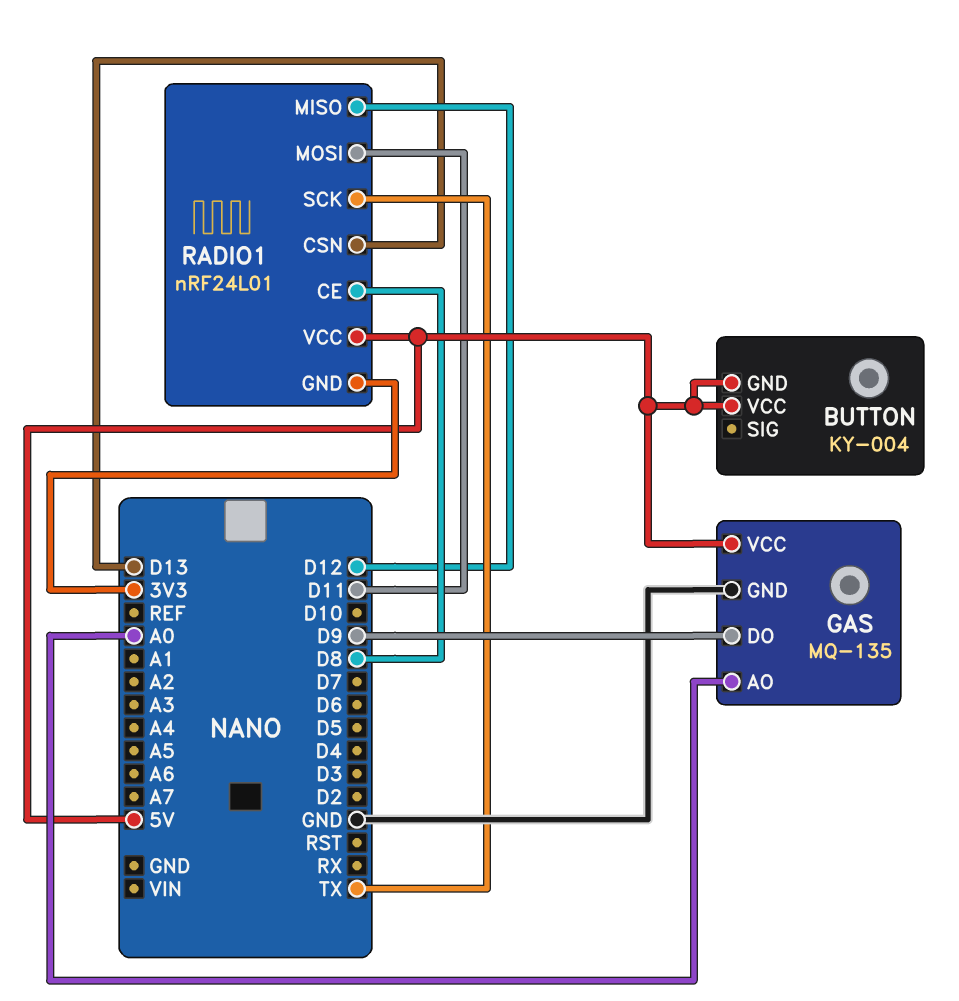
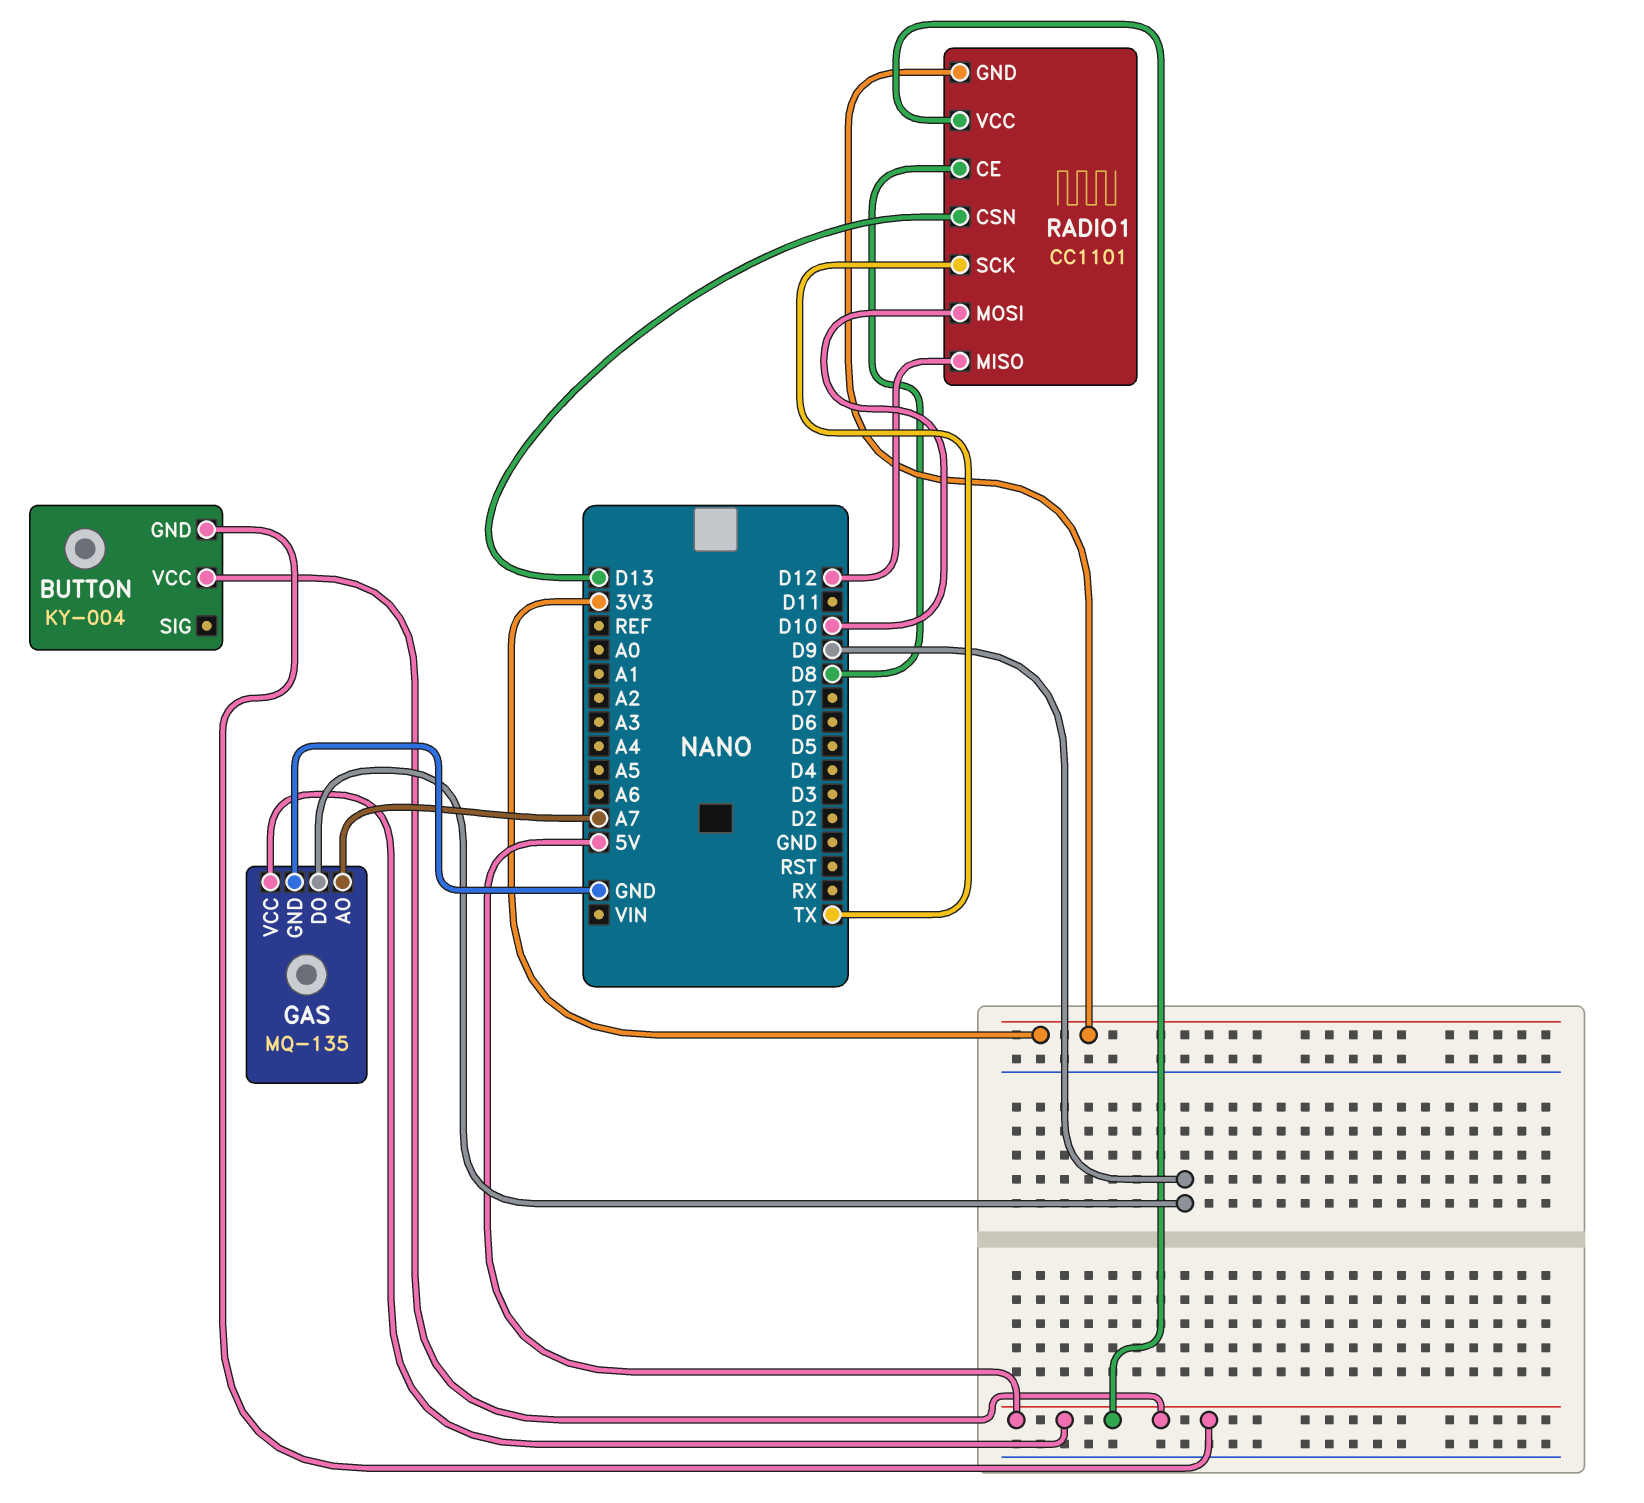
GAS pin AO: A0 -> A7
RADIO1: nRF24L01 -> CC1101
RADIO1 pin MOSI: D11 -> D10

